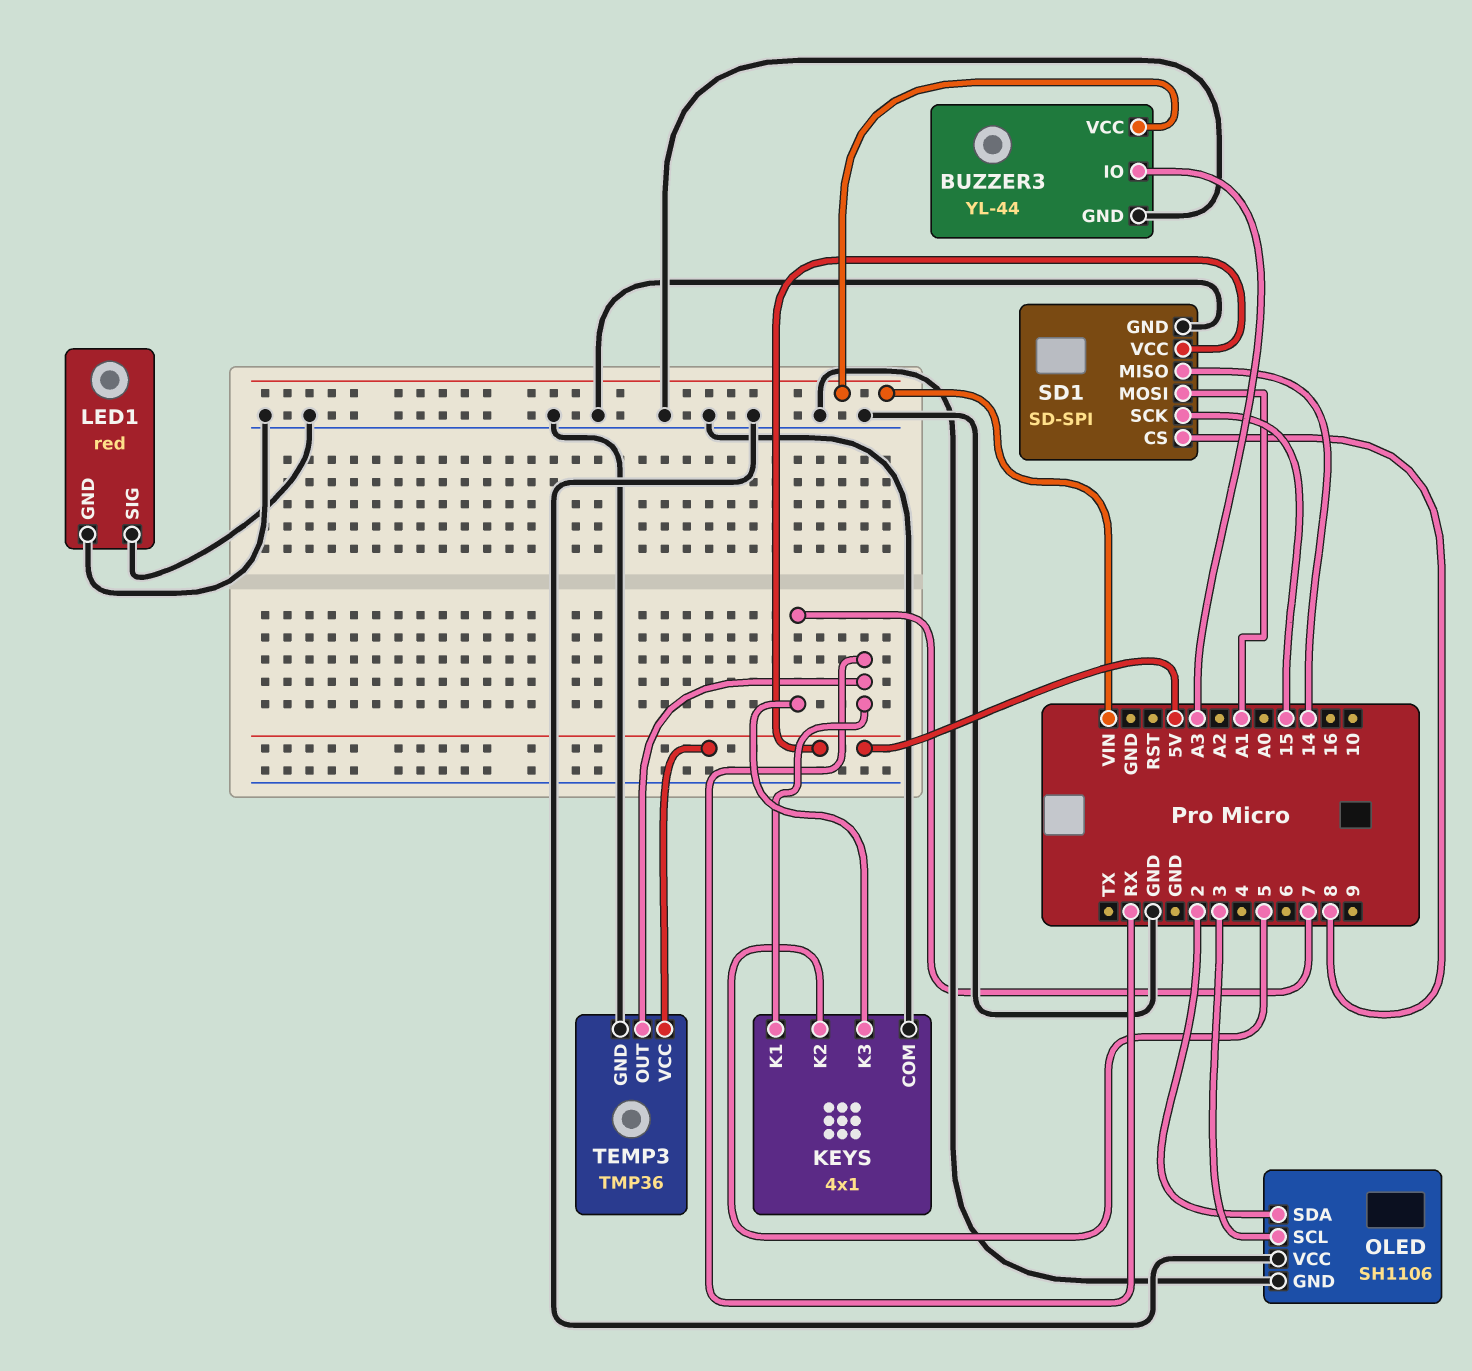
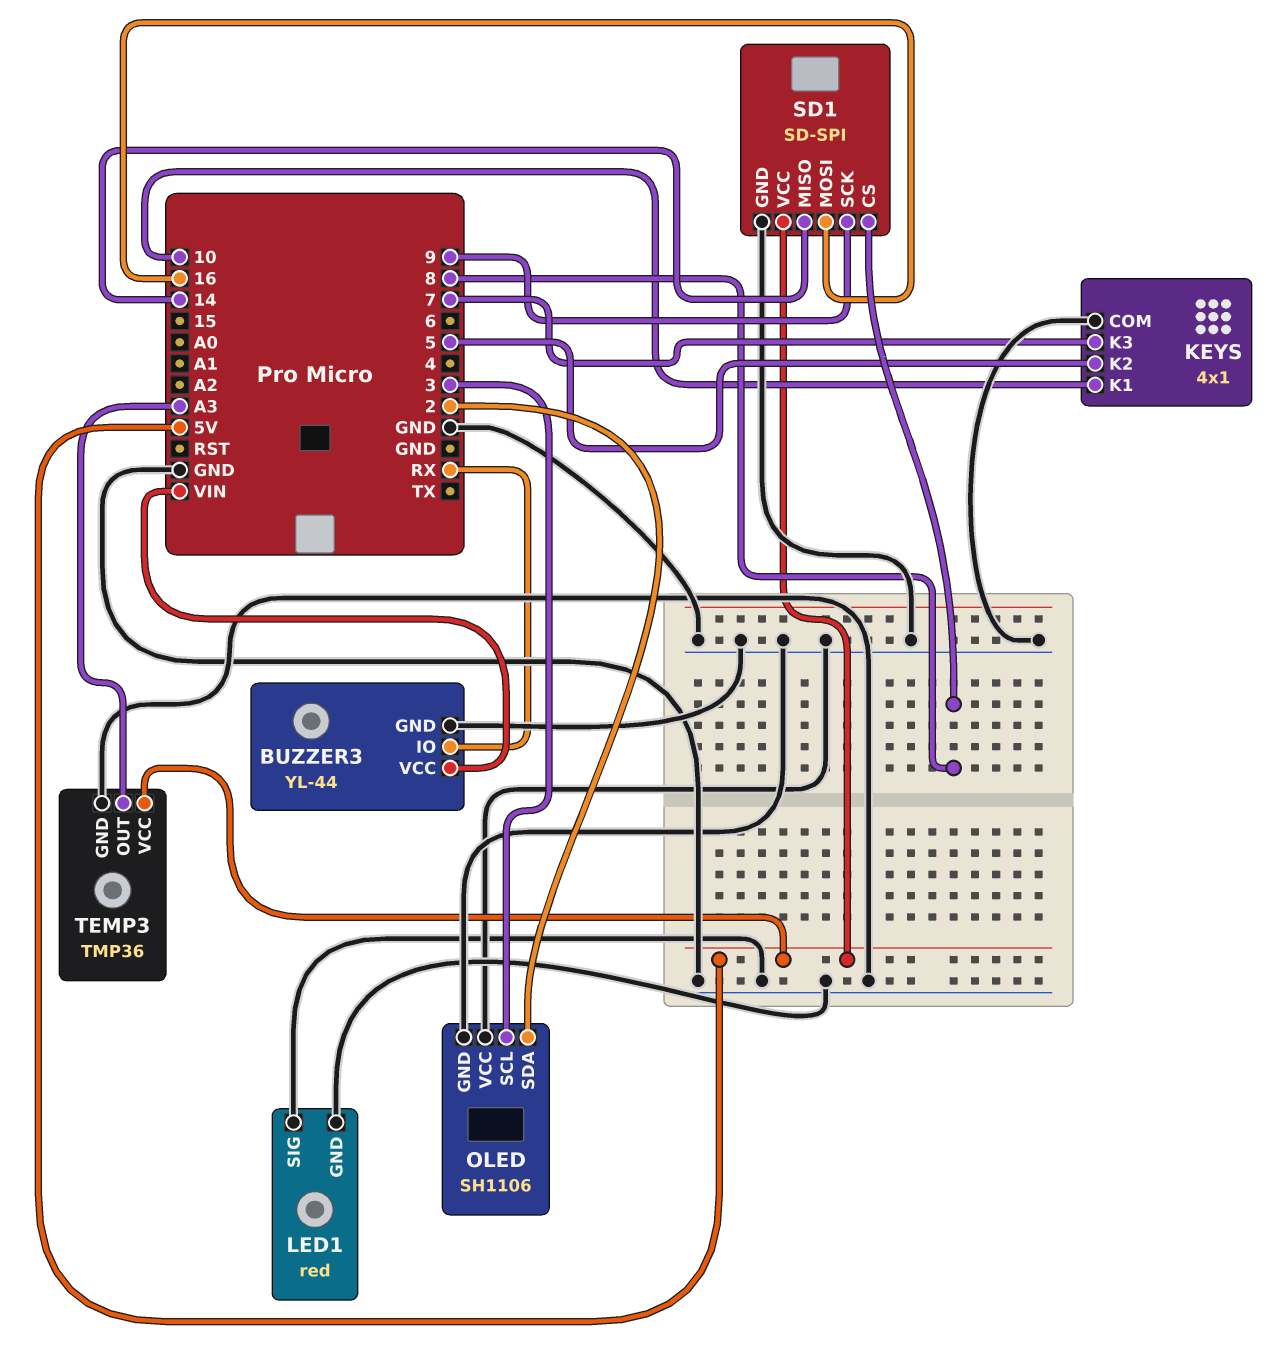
BUZZER3 pin IO: A3 -> RX
KEYS pin K1: RX -> 10
SD1 pin MOSI: A1 -> 16
SD1 pin SCK: 15 -> 9
TEMP3 pin OUT: RX -> A3

